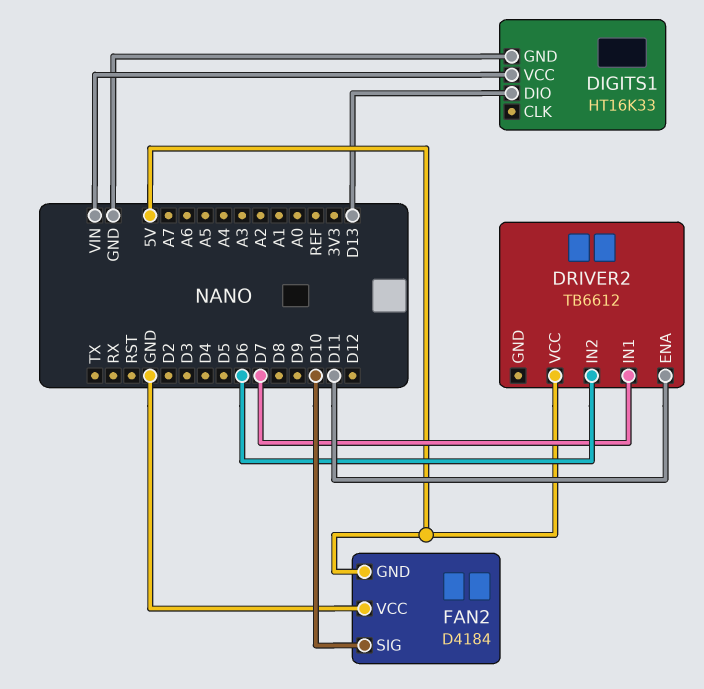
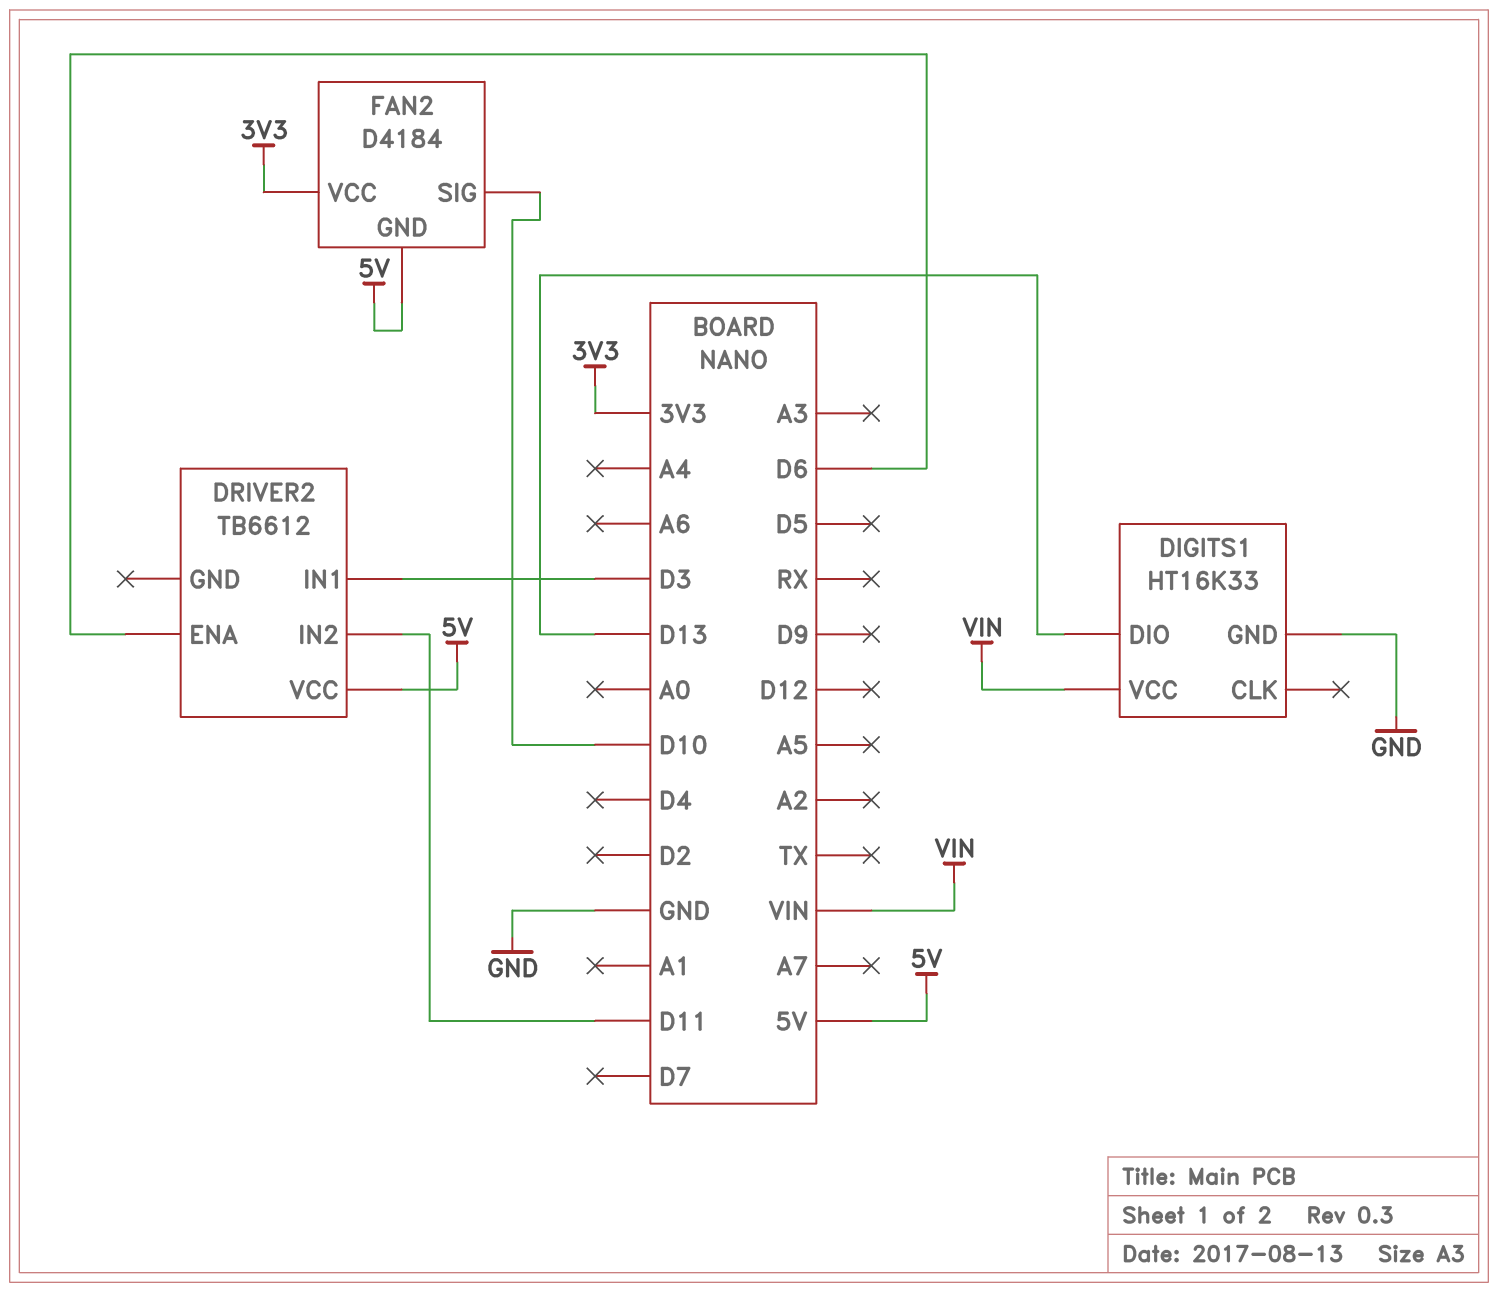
DRIVER2 pin ENA: D11 -> D6
DRIVER2 pin IN1: D7 -> D3
DRIVER2 pin IN2: D6 -> D11
FAN2 pin VCC: GND -> 3V3

